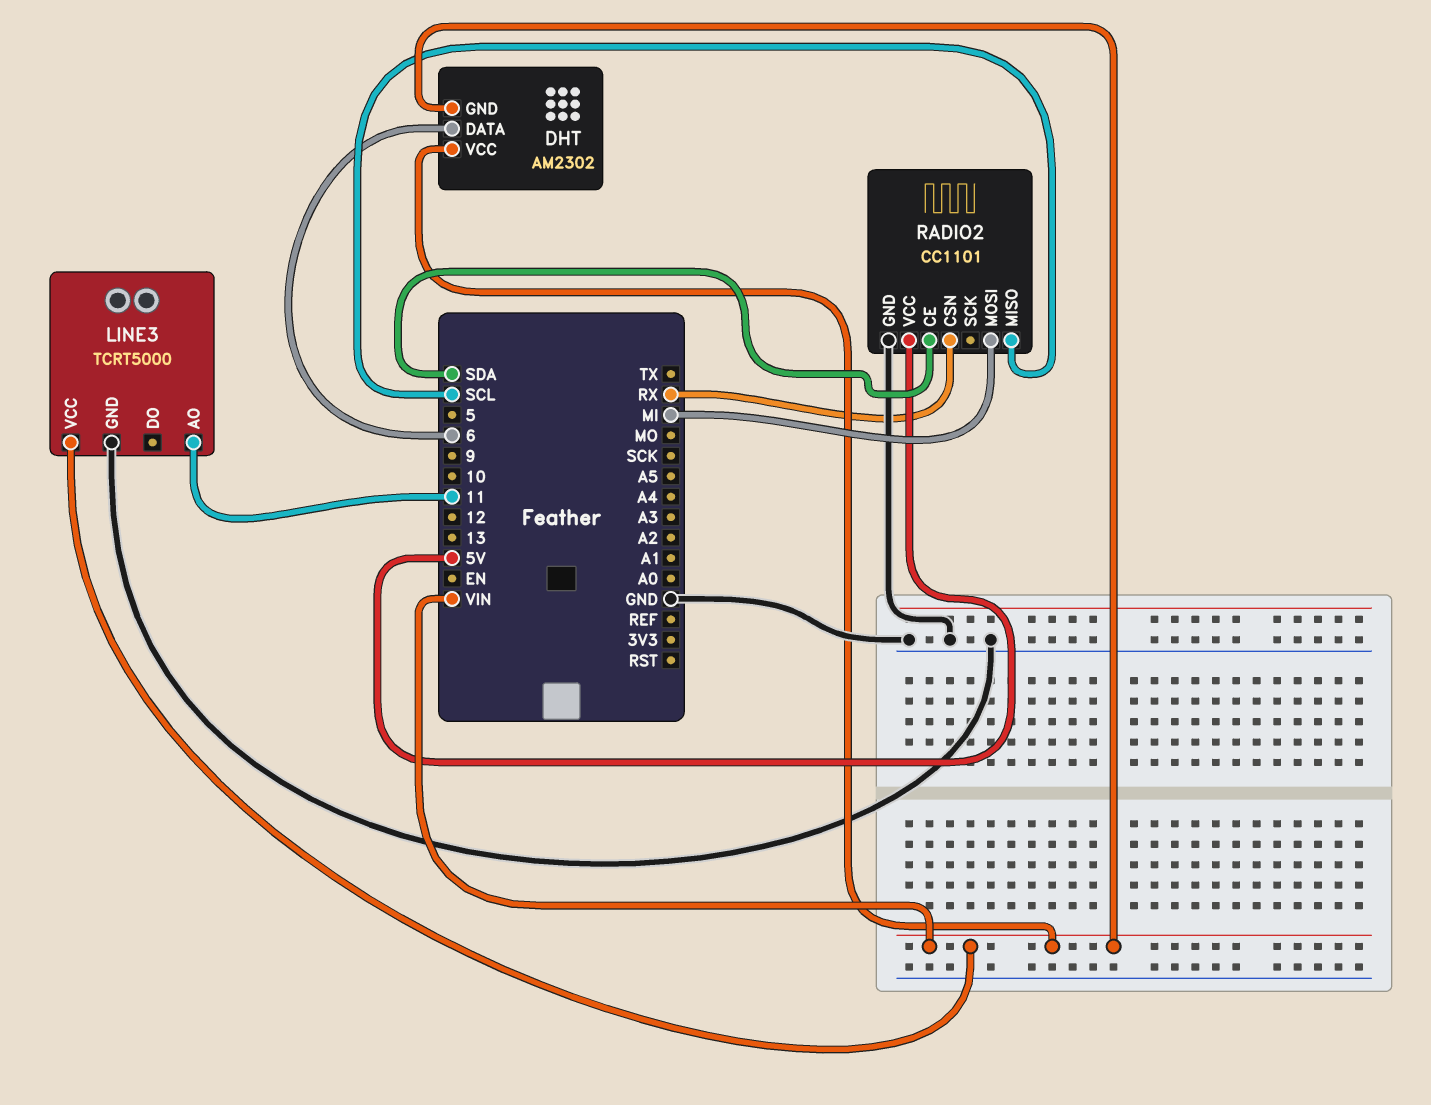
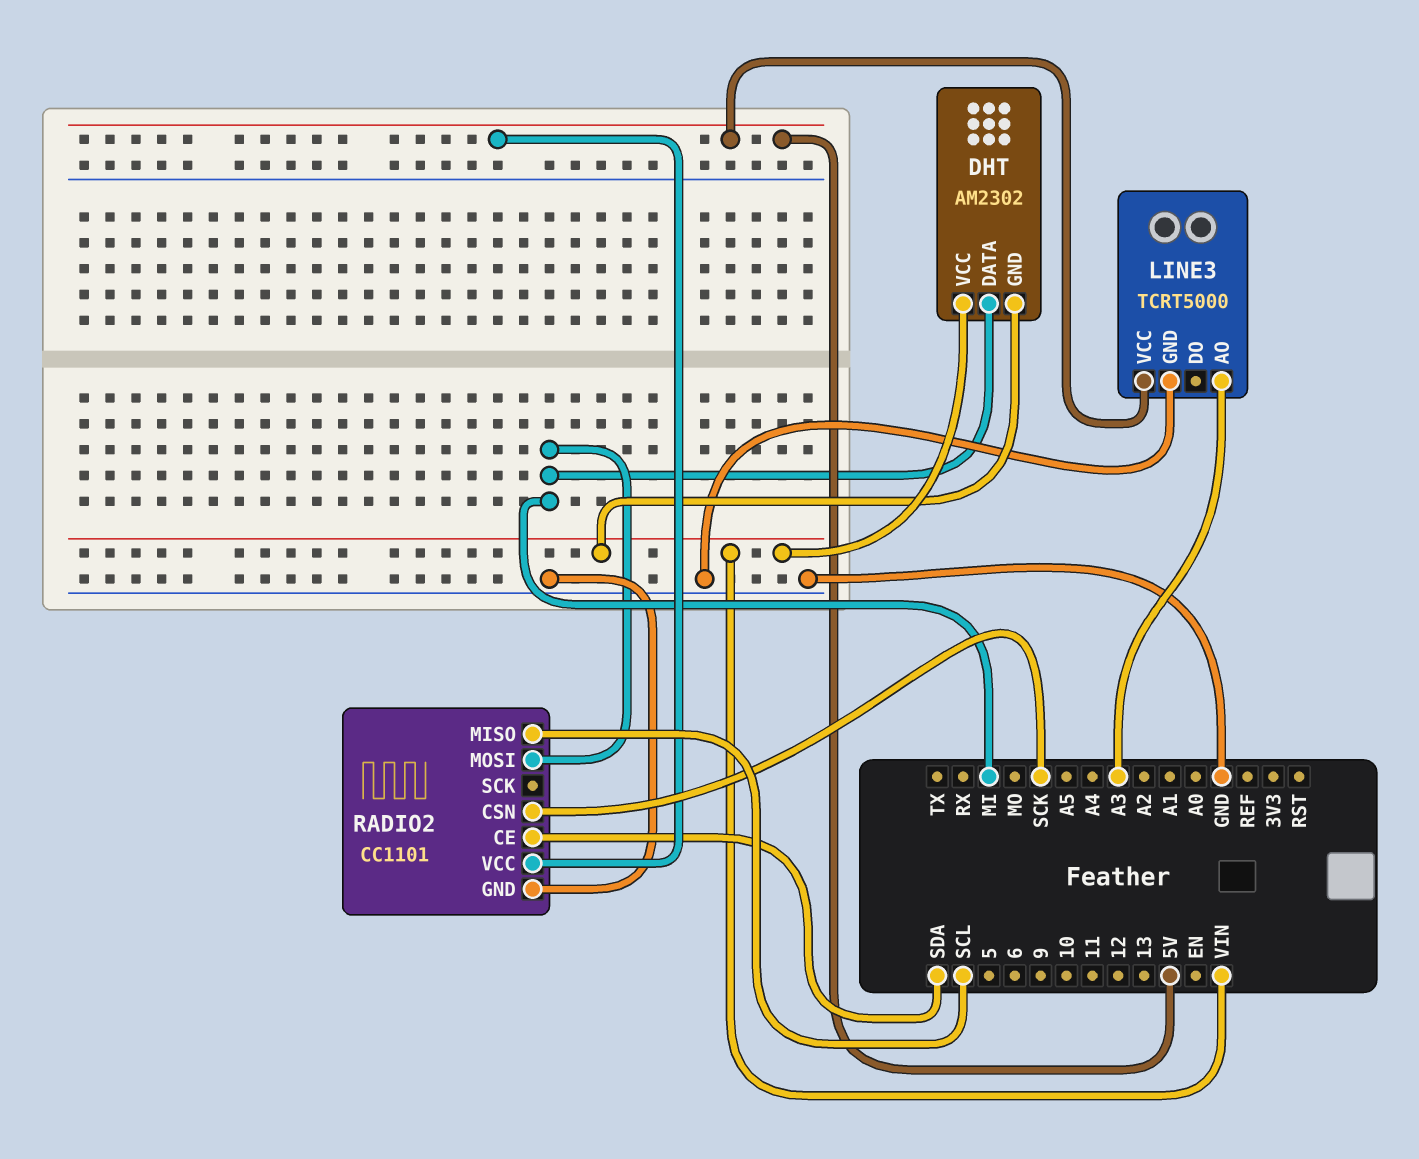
DHT pin DATA: 6 -> MI
LINE3 pin AO: 11 -> A3
LINE3 pin VCC: VIN -> 5V
RADIO2 pin CSN: RX -> SCK

